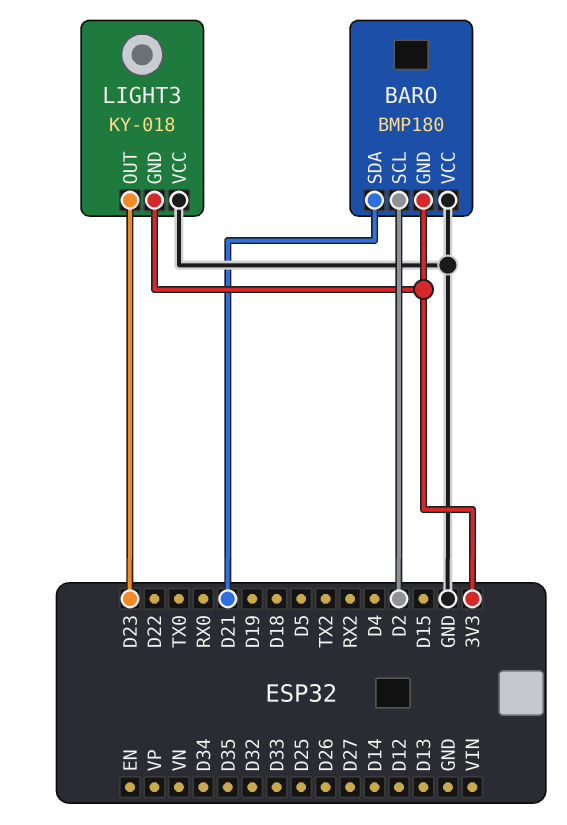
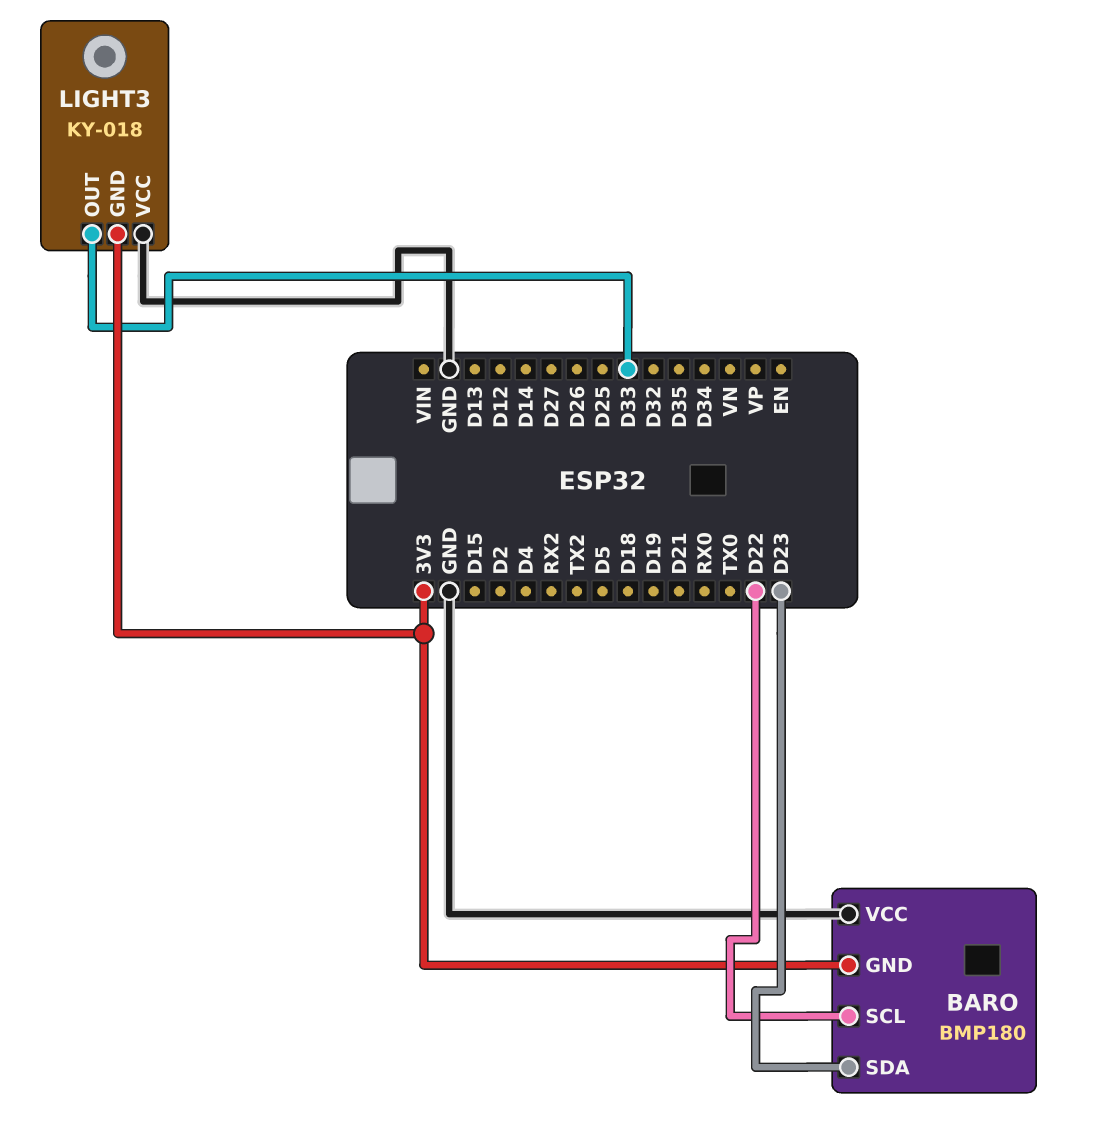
BARO pin SCL: D2 -> D22
BARO pin SDA: D21 -> D23
LIGHT3 pin OUT: D23 -> D33

